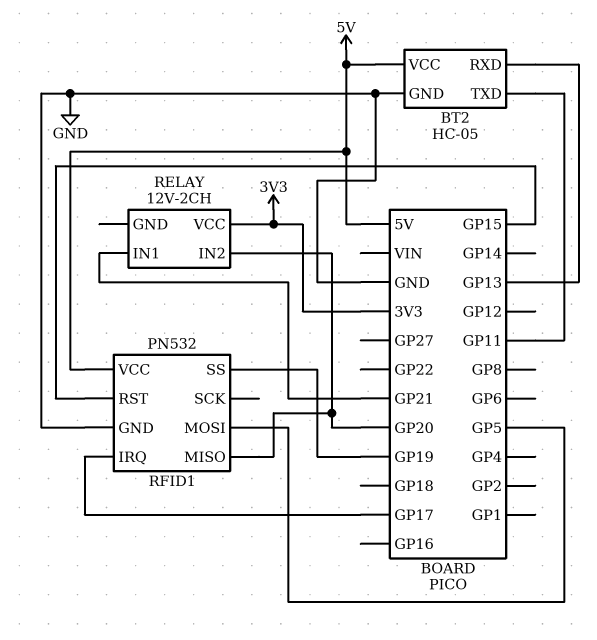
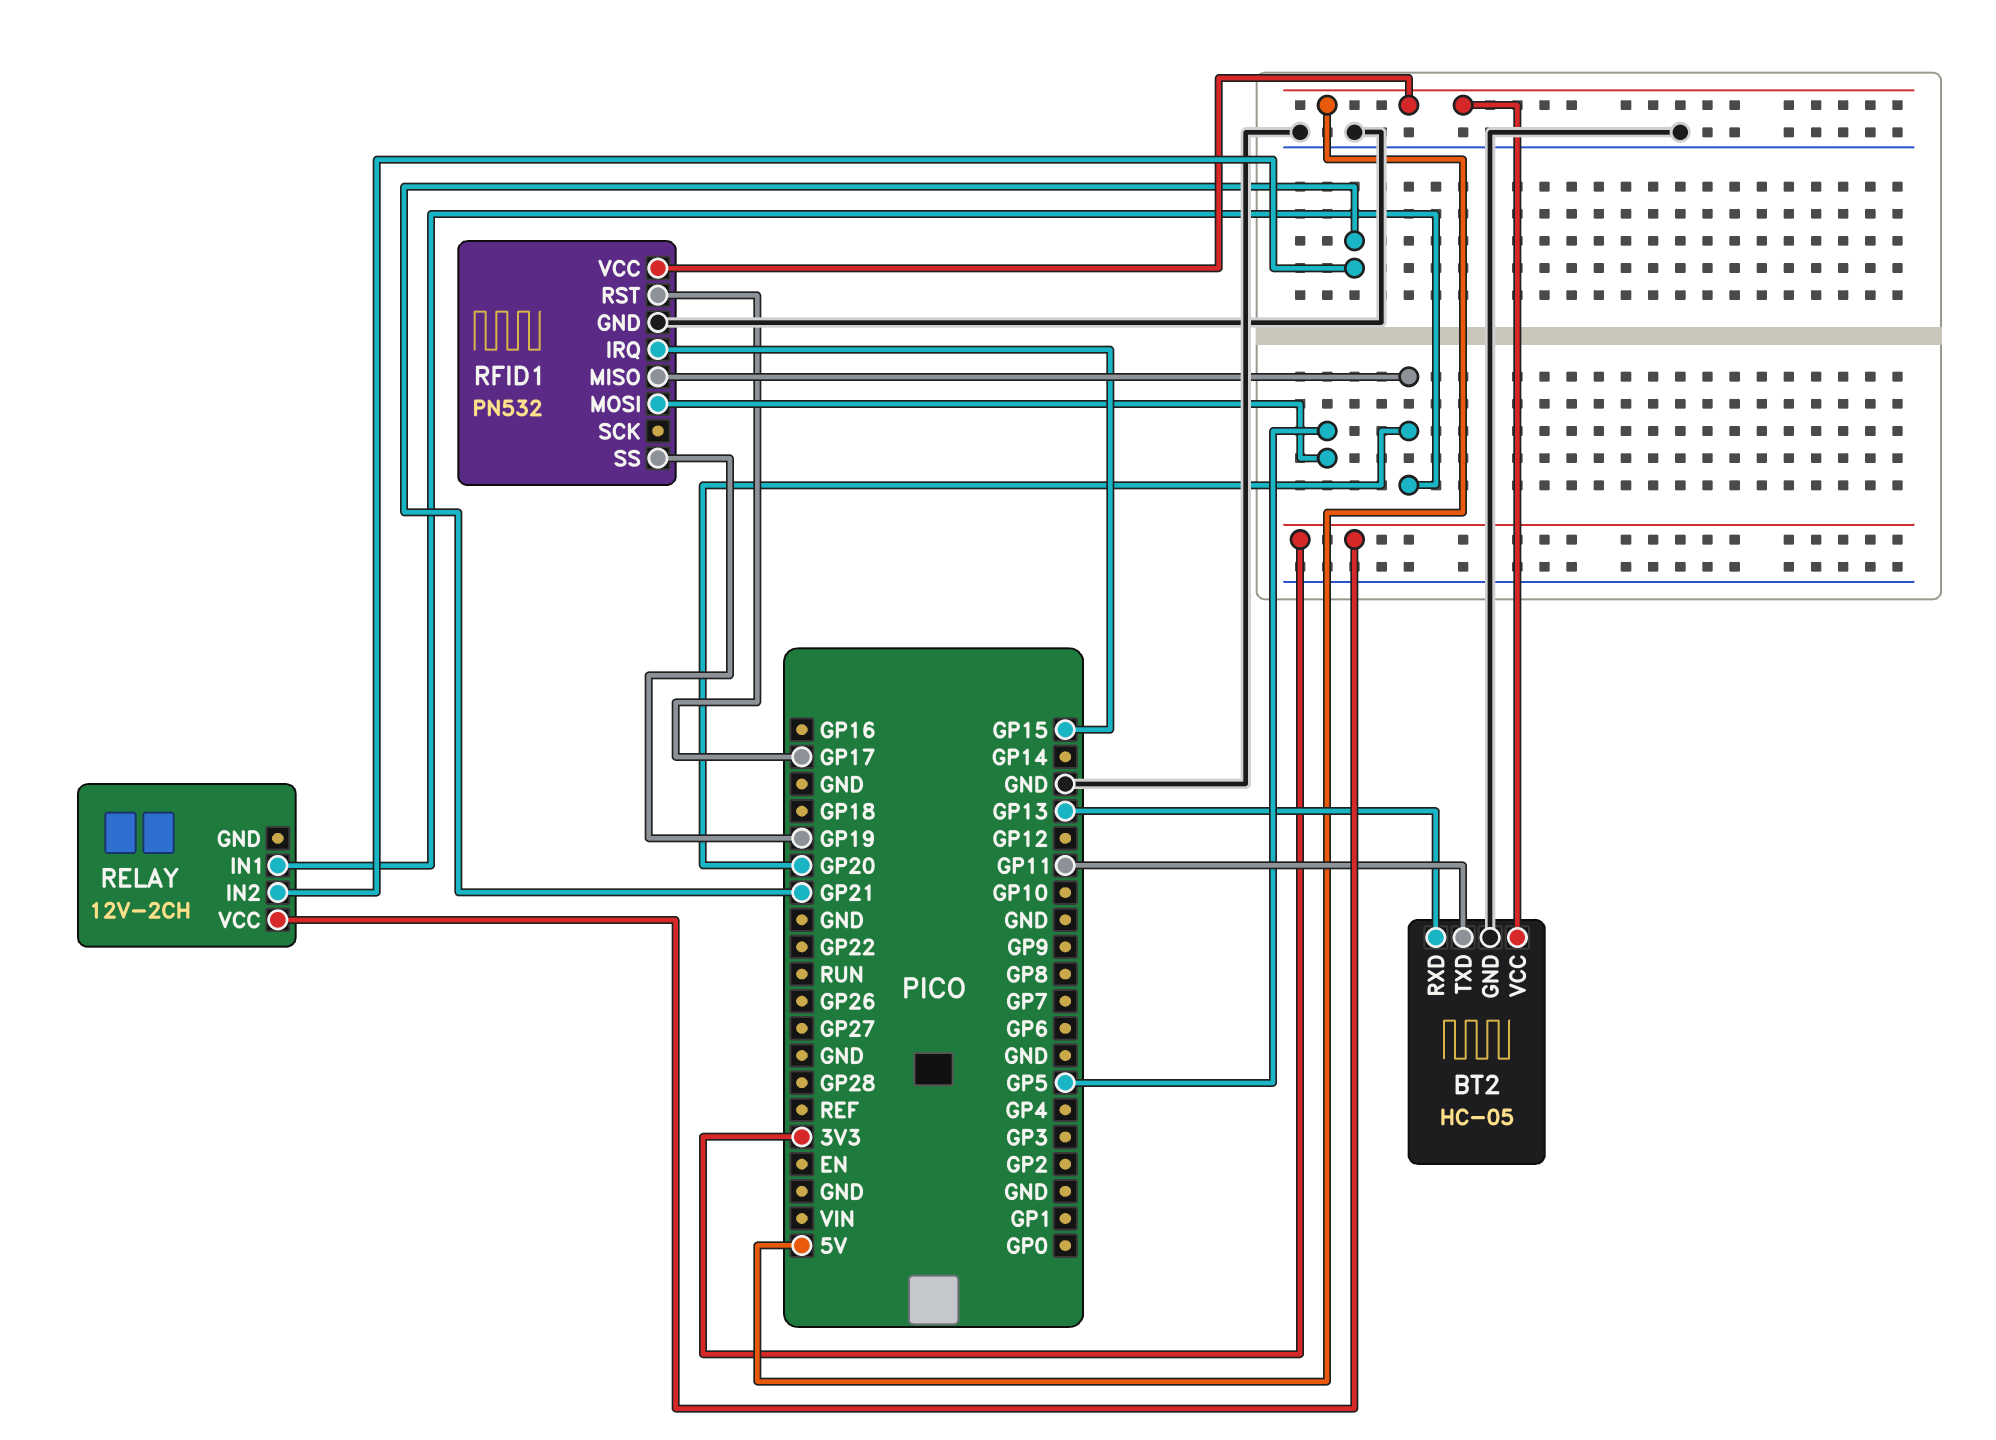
RELAY pin IN1: GP21 -> GP20
RELAY pin IN2: GP20 -> GP21
RFID1 pin IRQ: GP17 -> GP15
RFID1 pin RST: GP15 -> GP17

